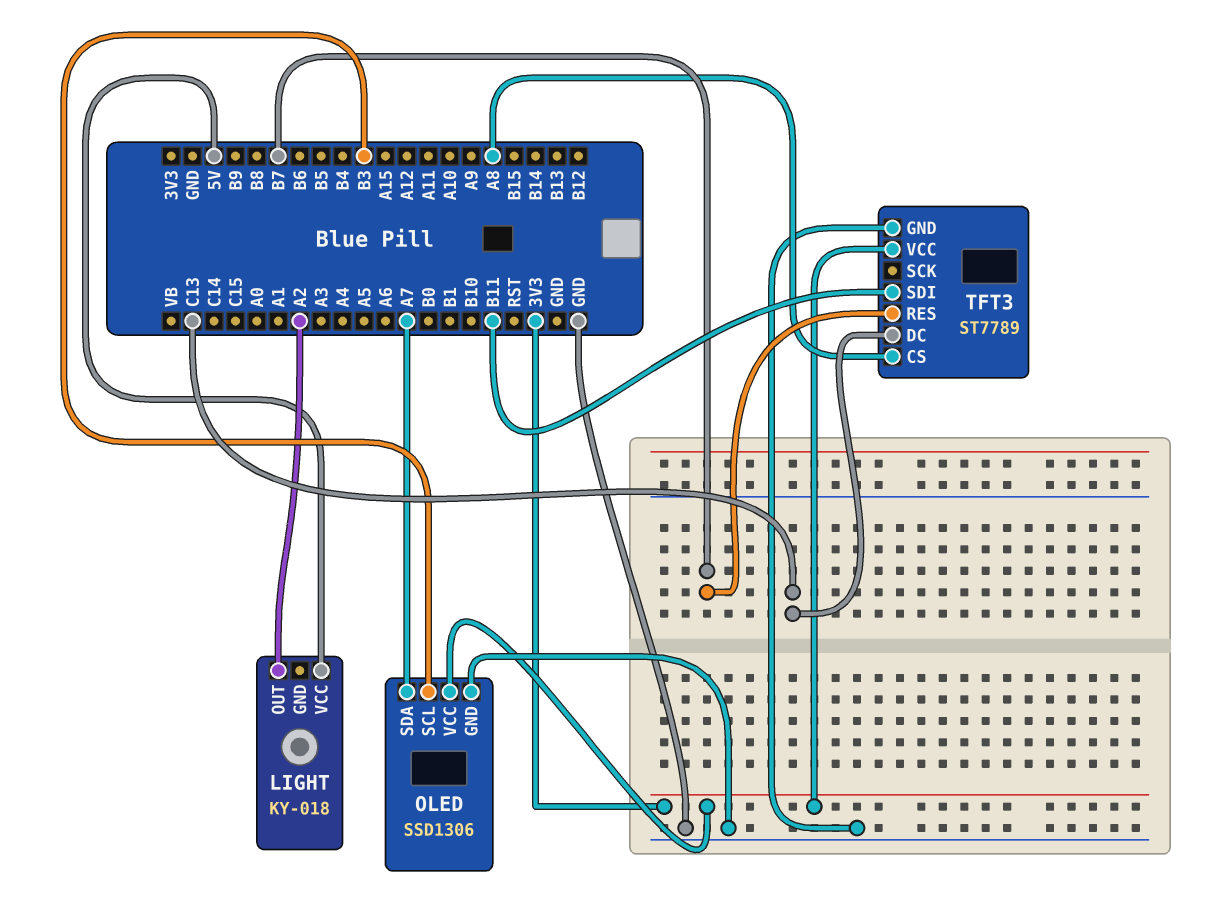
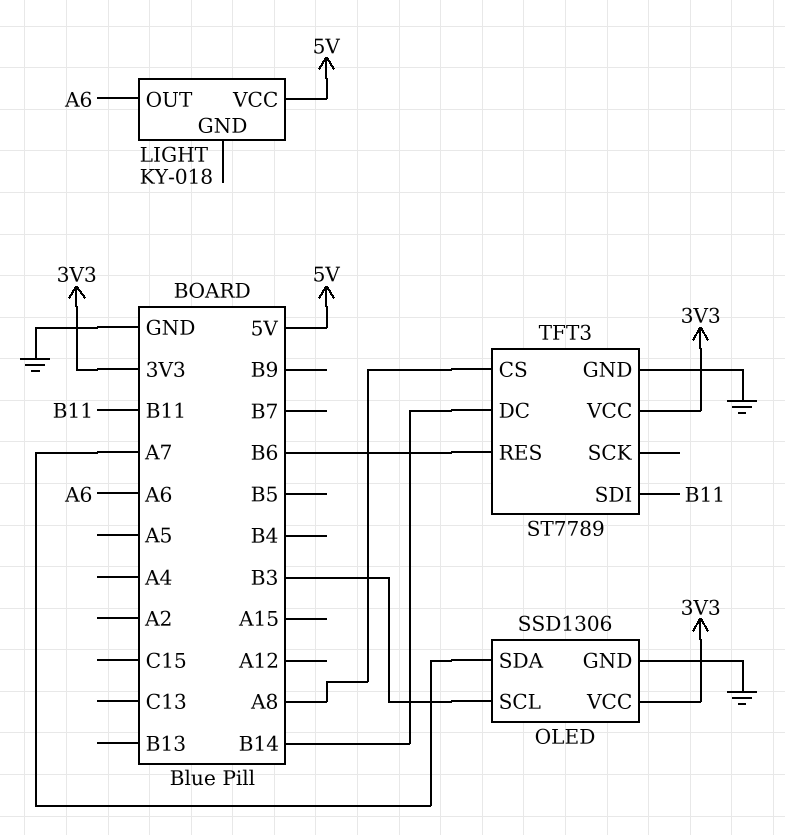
LIGHT pin OUT: A2 -> A6
TFT3 pin DC: C13 -> B14
TFT3 pin RES: B7 -> B6

